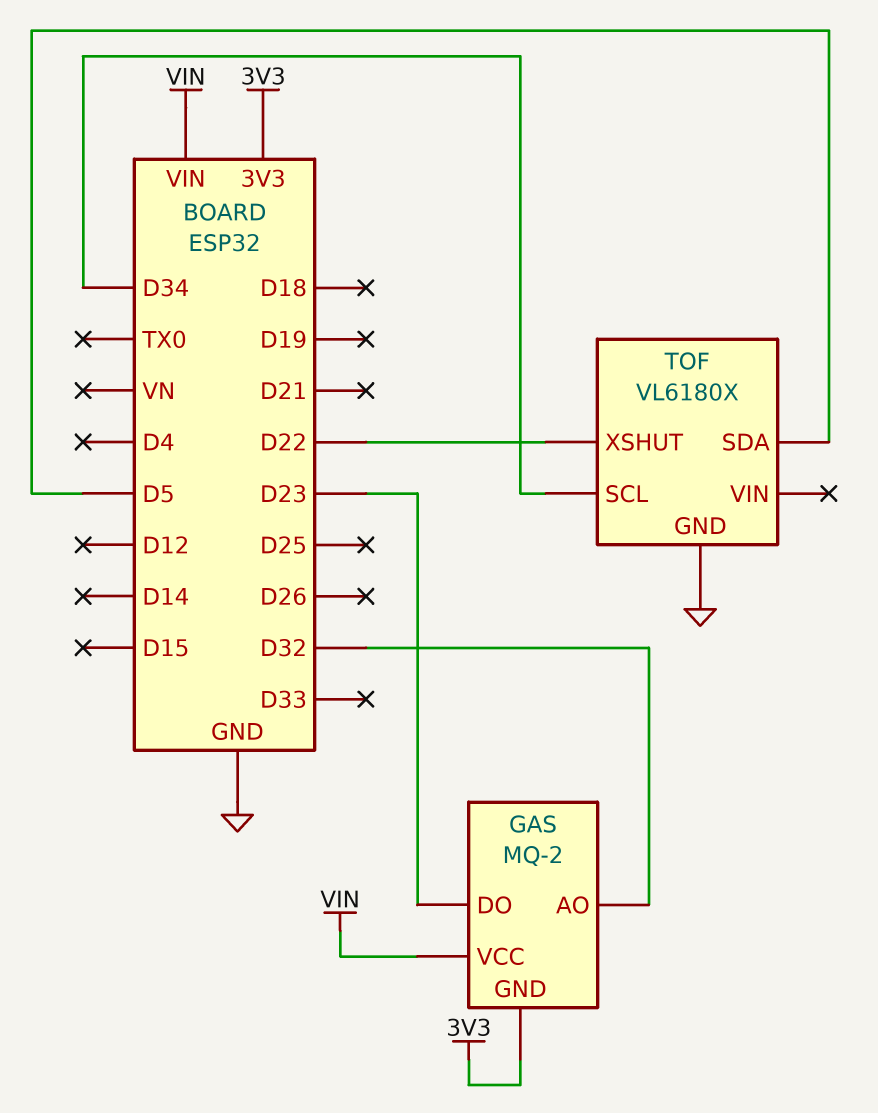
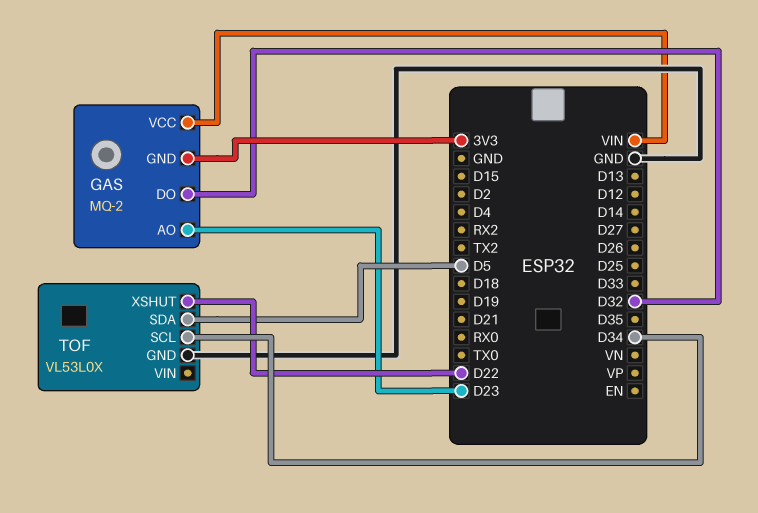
GAS pin AO: D32 -> D23
GAS pin DO: D23 -> D32
TOF: VL6180X -> VL53L0X

